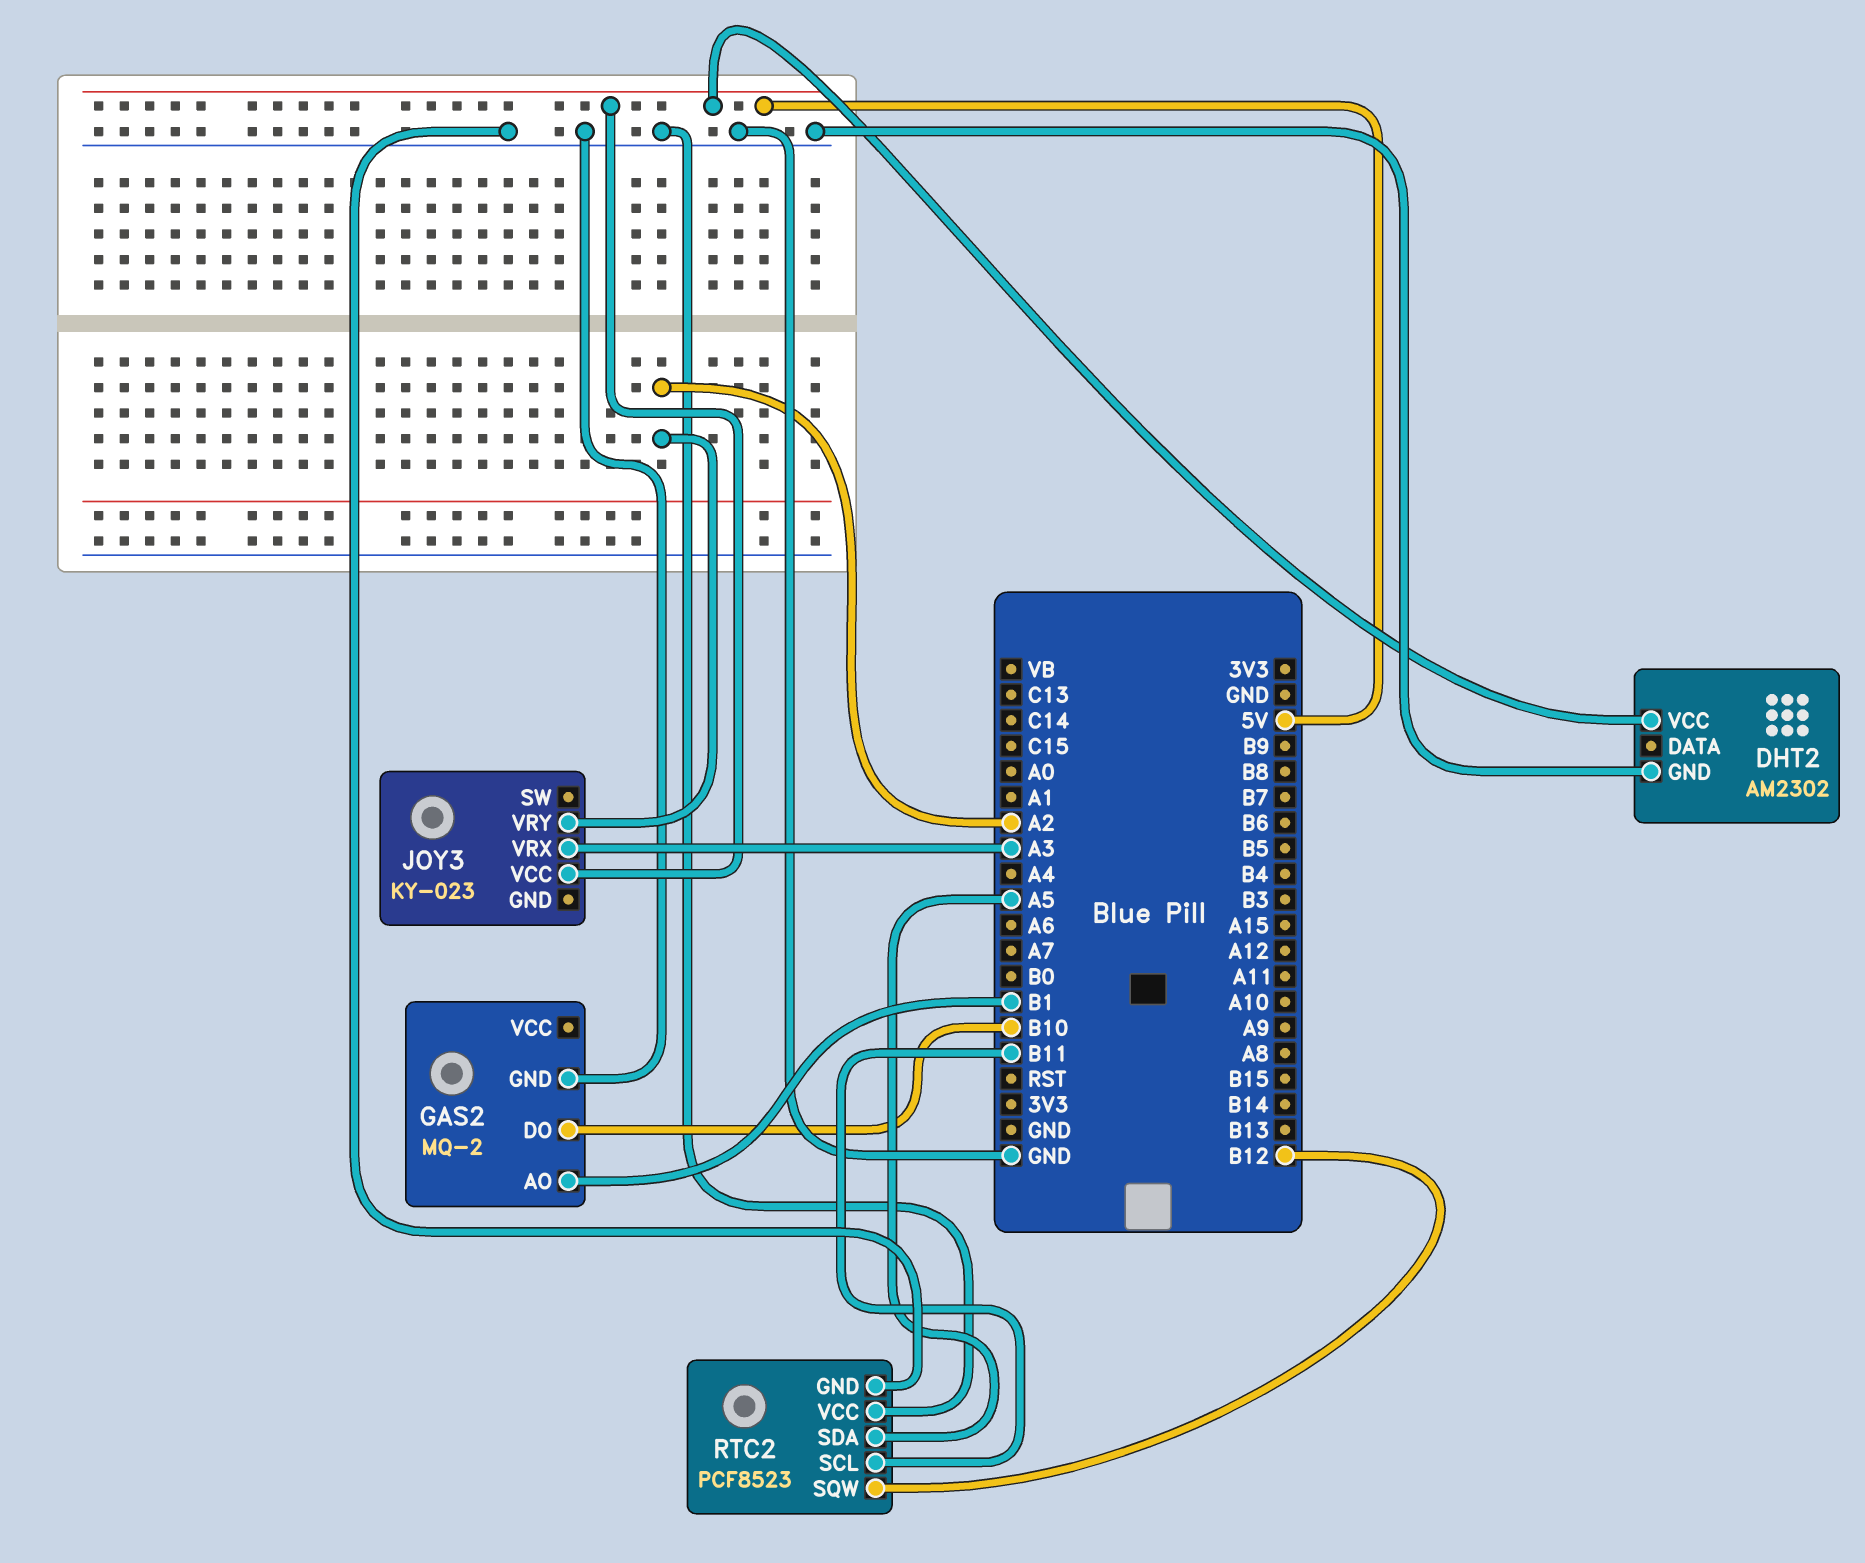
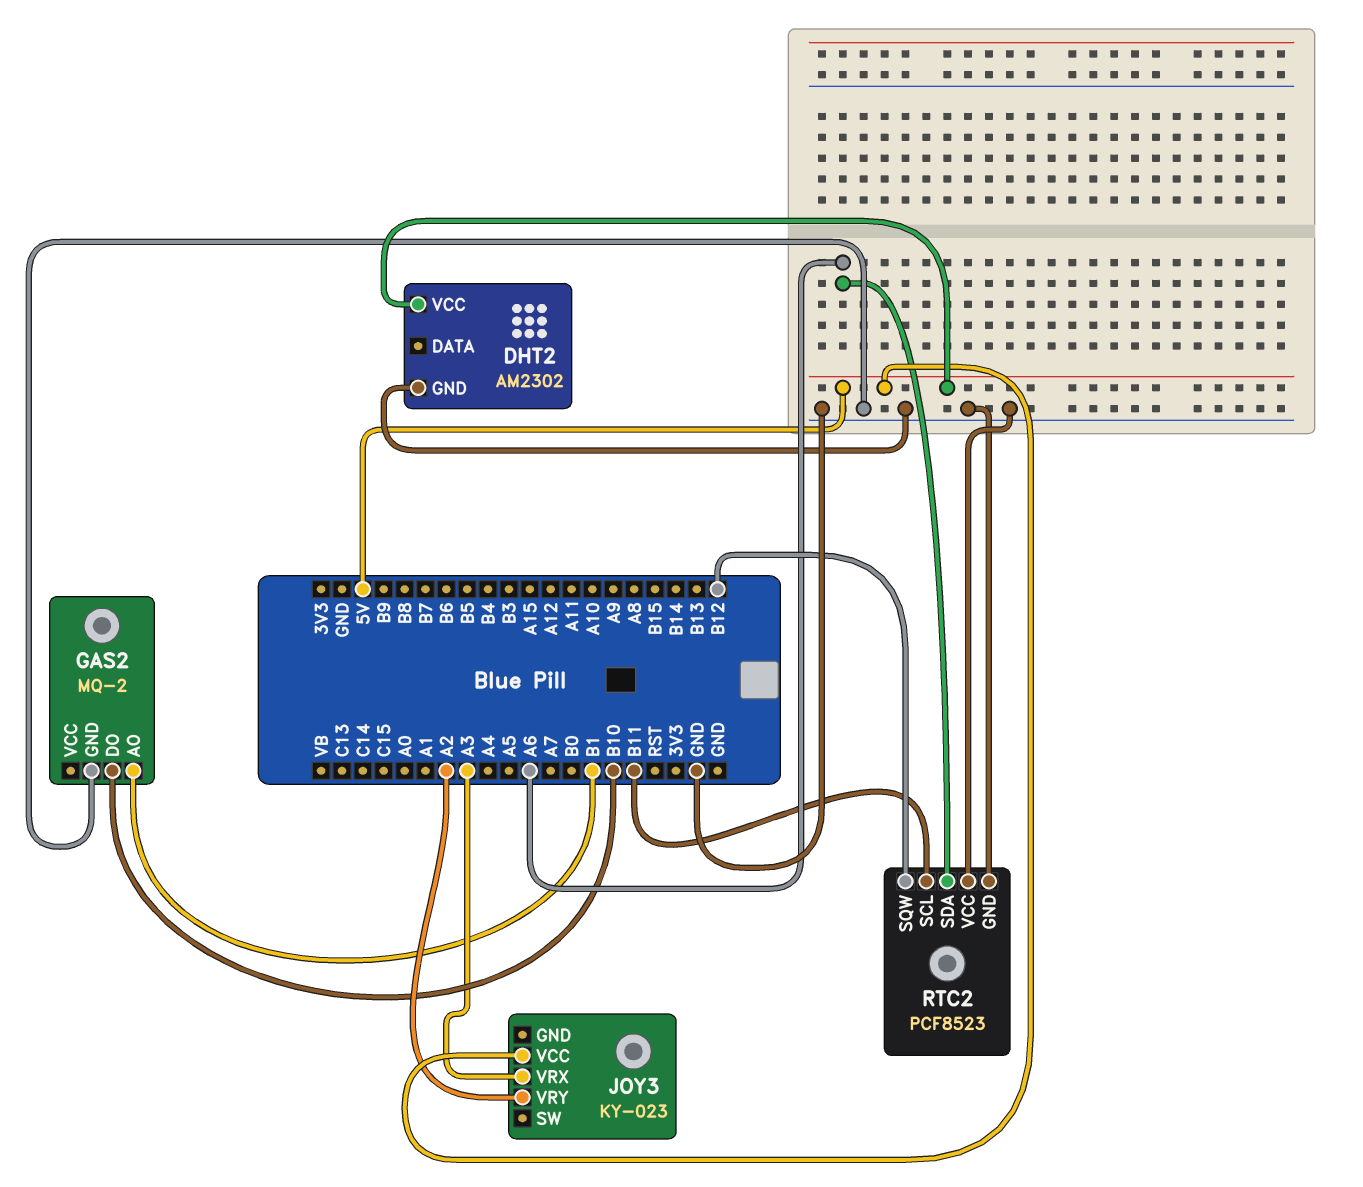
RTC2 pin SDA: A5 -> A6

